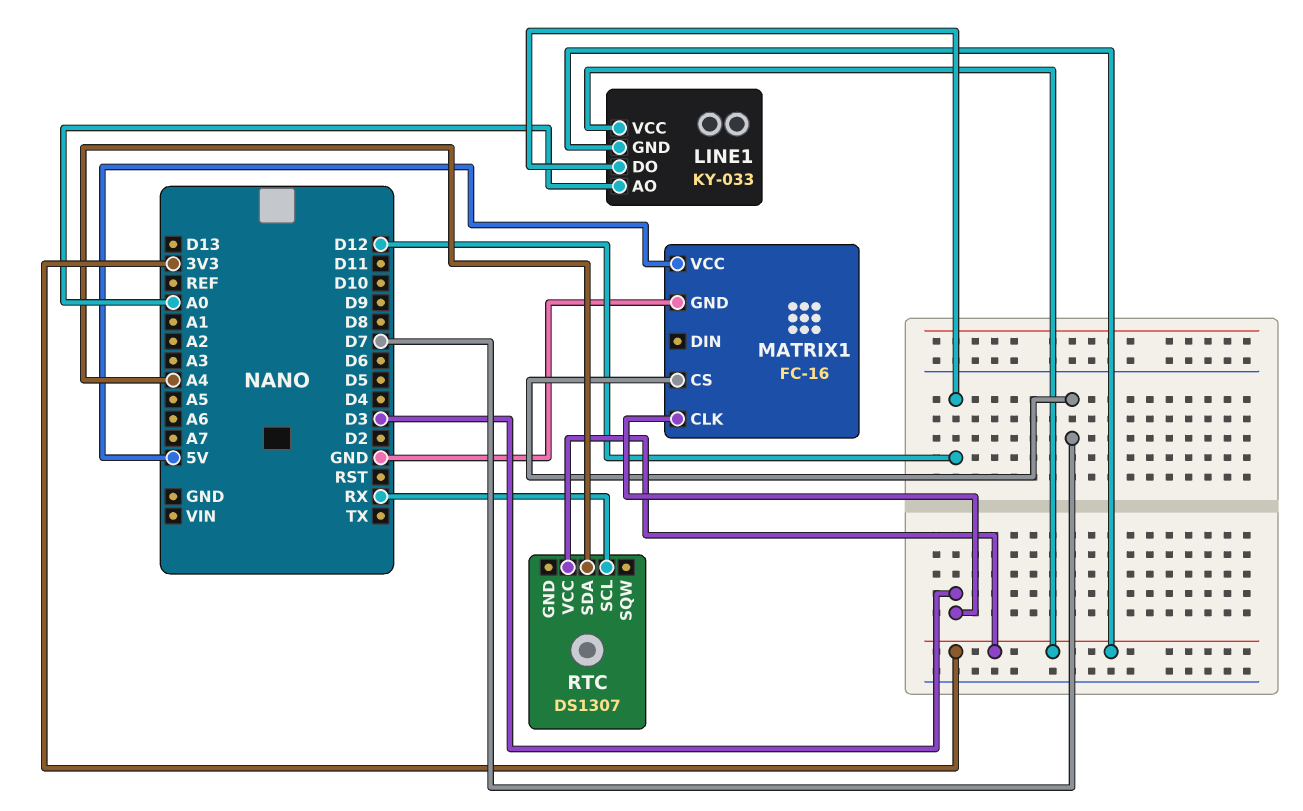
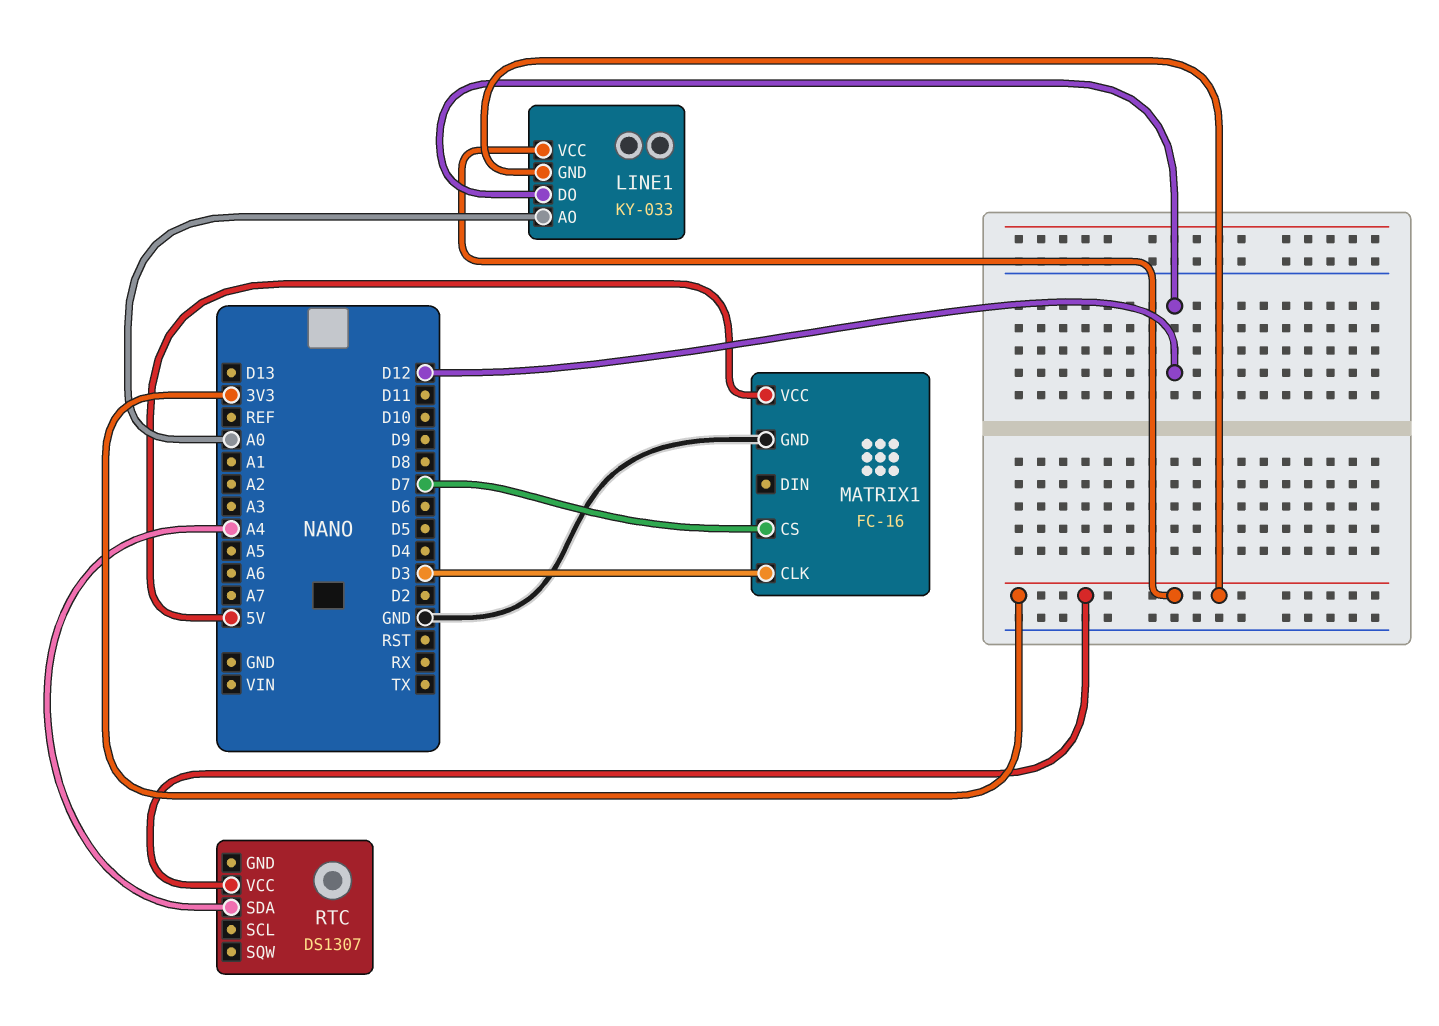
RTC pin SCL: RX -> none

